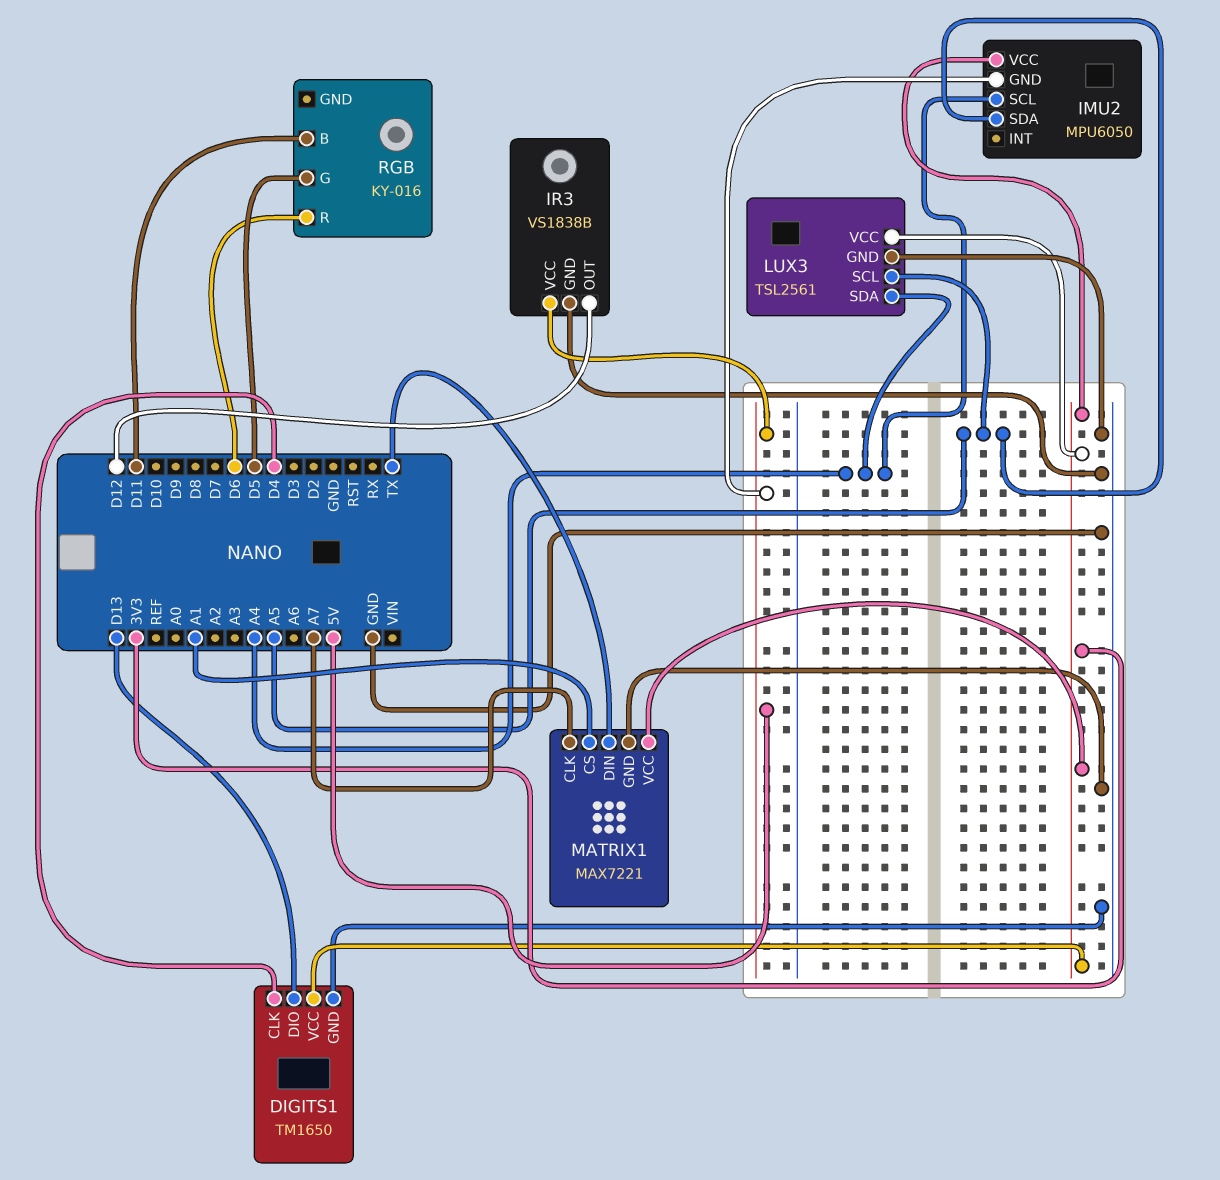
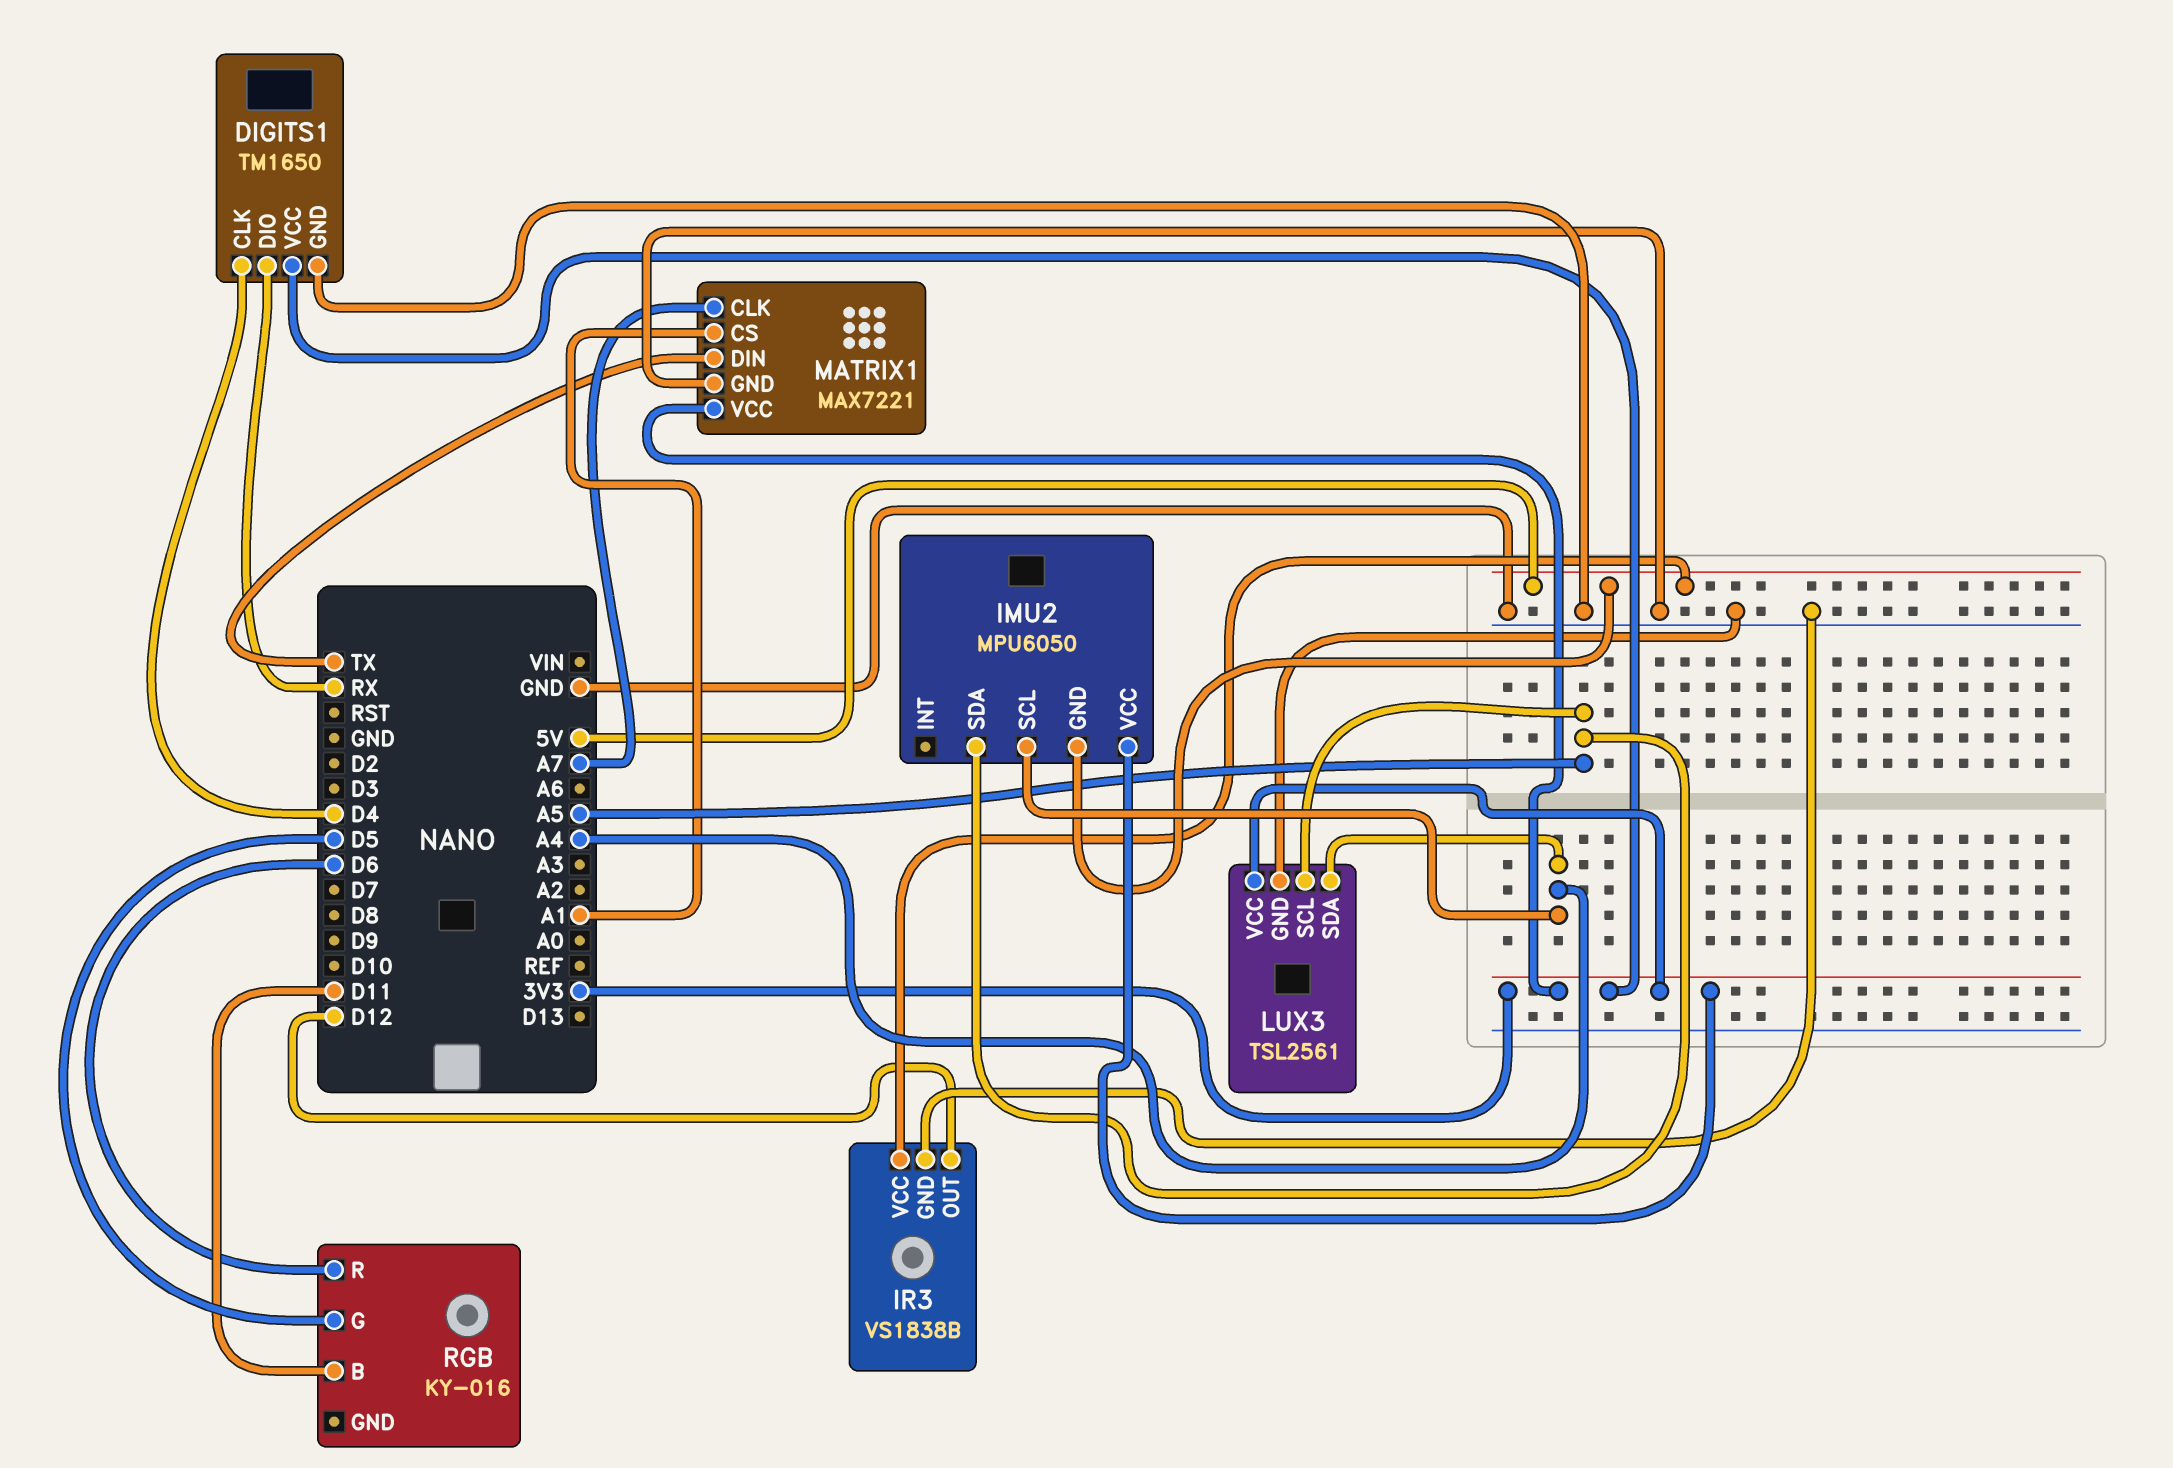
DIGITS1 pin DIO: D13 -> RX

